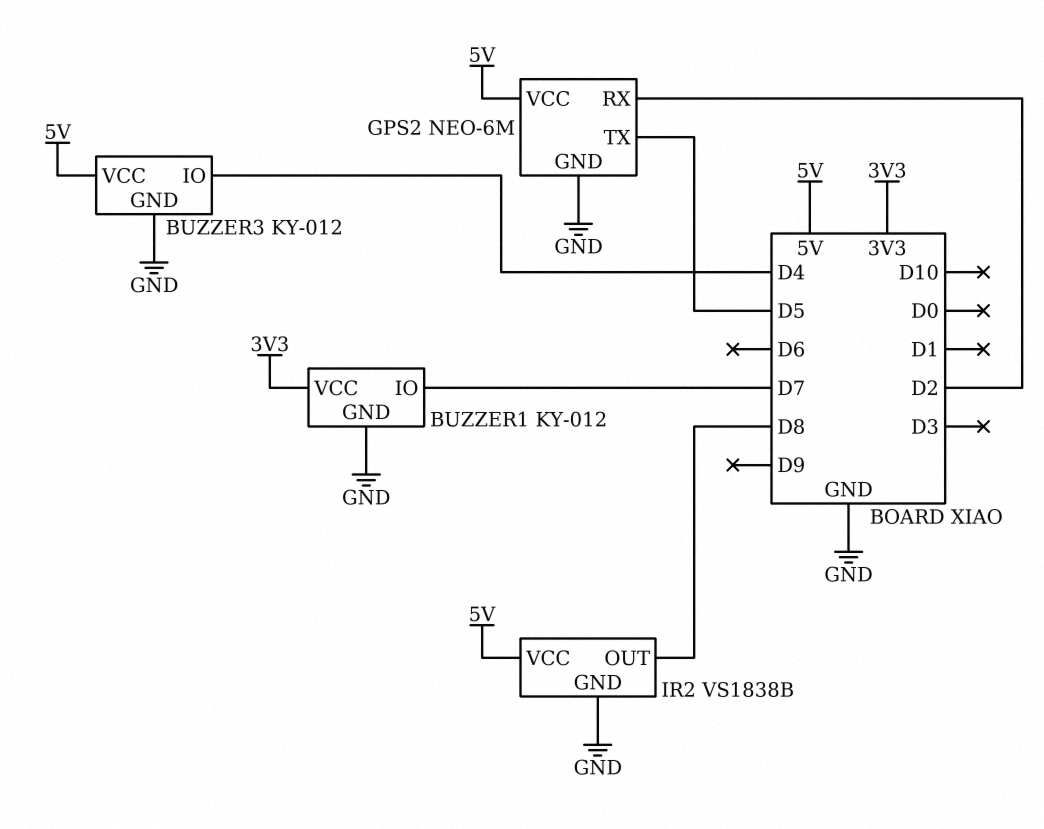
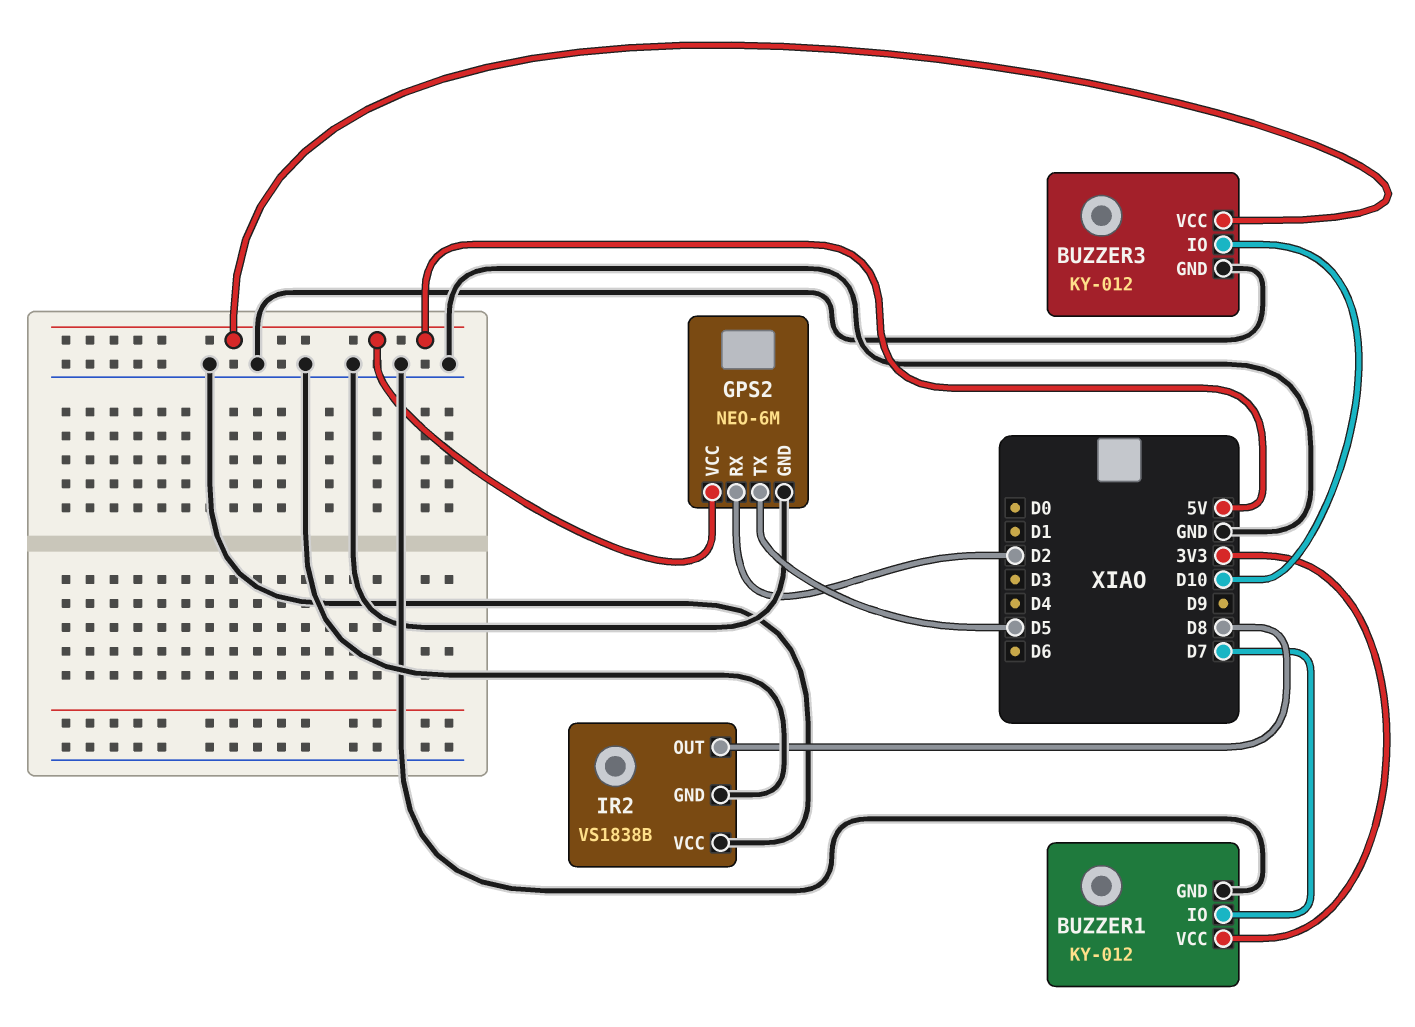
BUZZER3 pin IO: D4 -> D10
IR2 pin VCC: 5V -> GND

